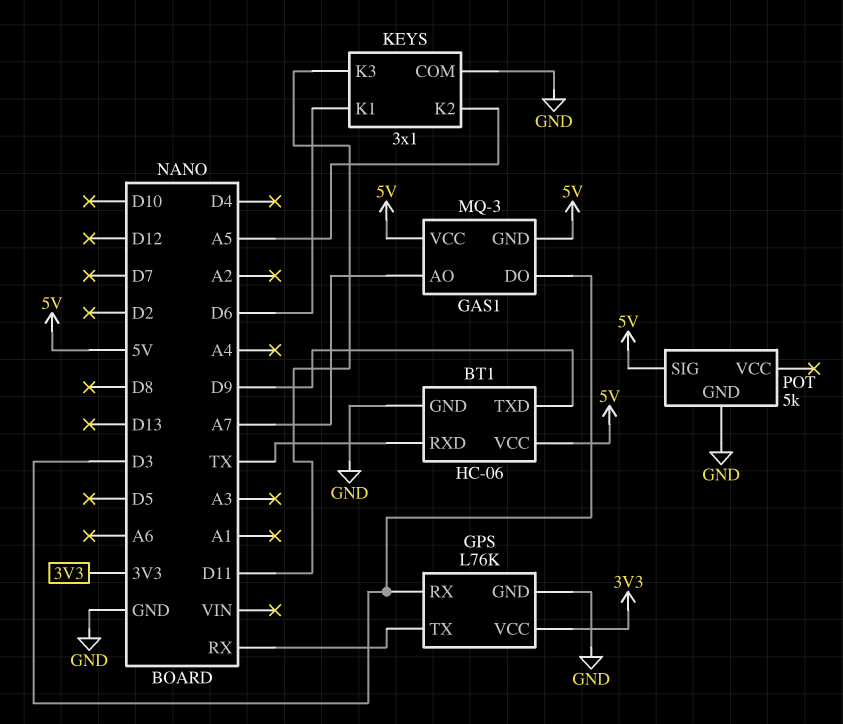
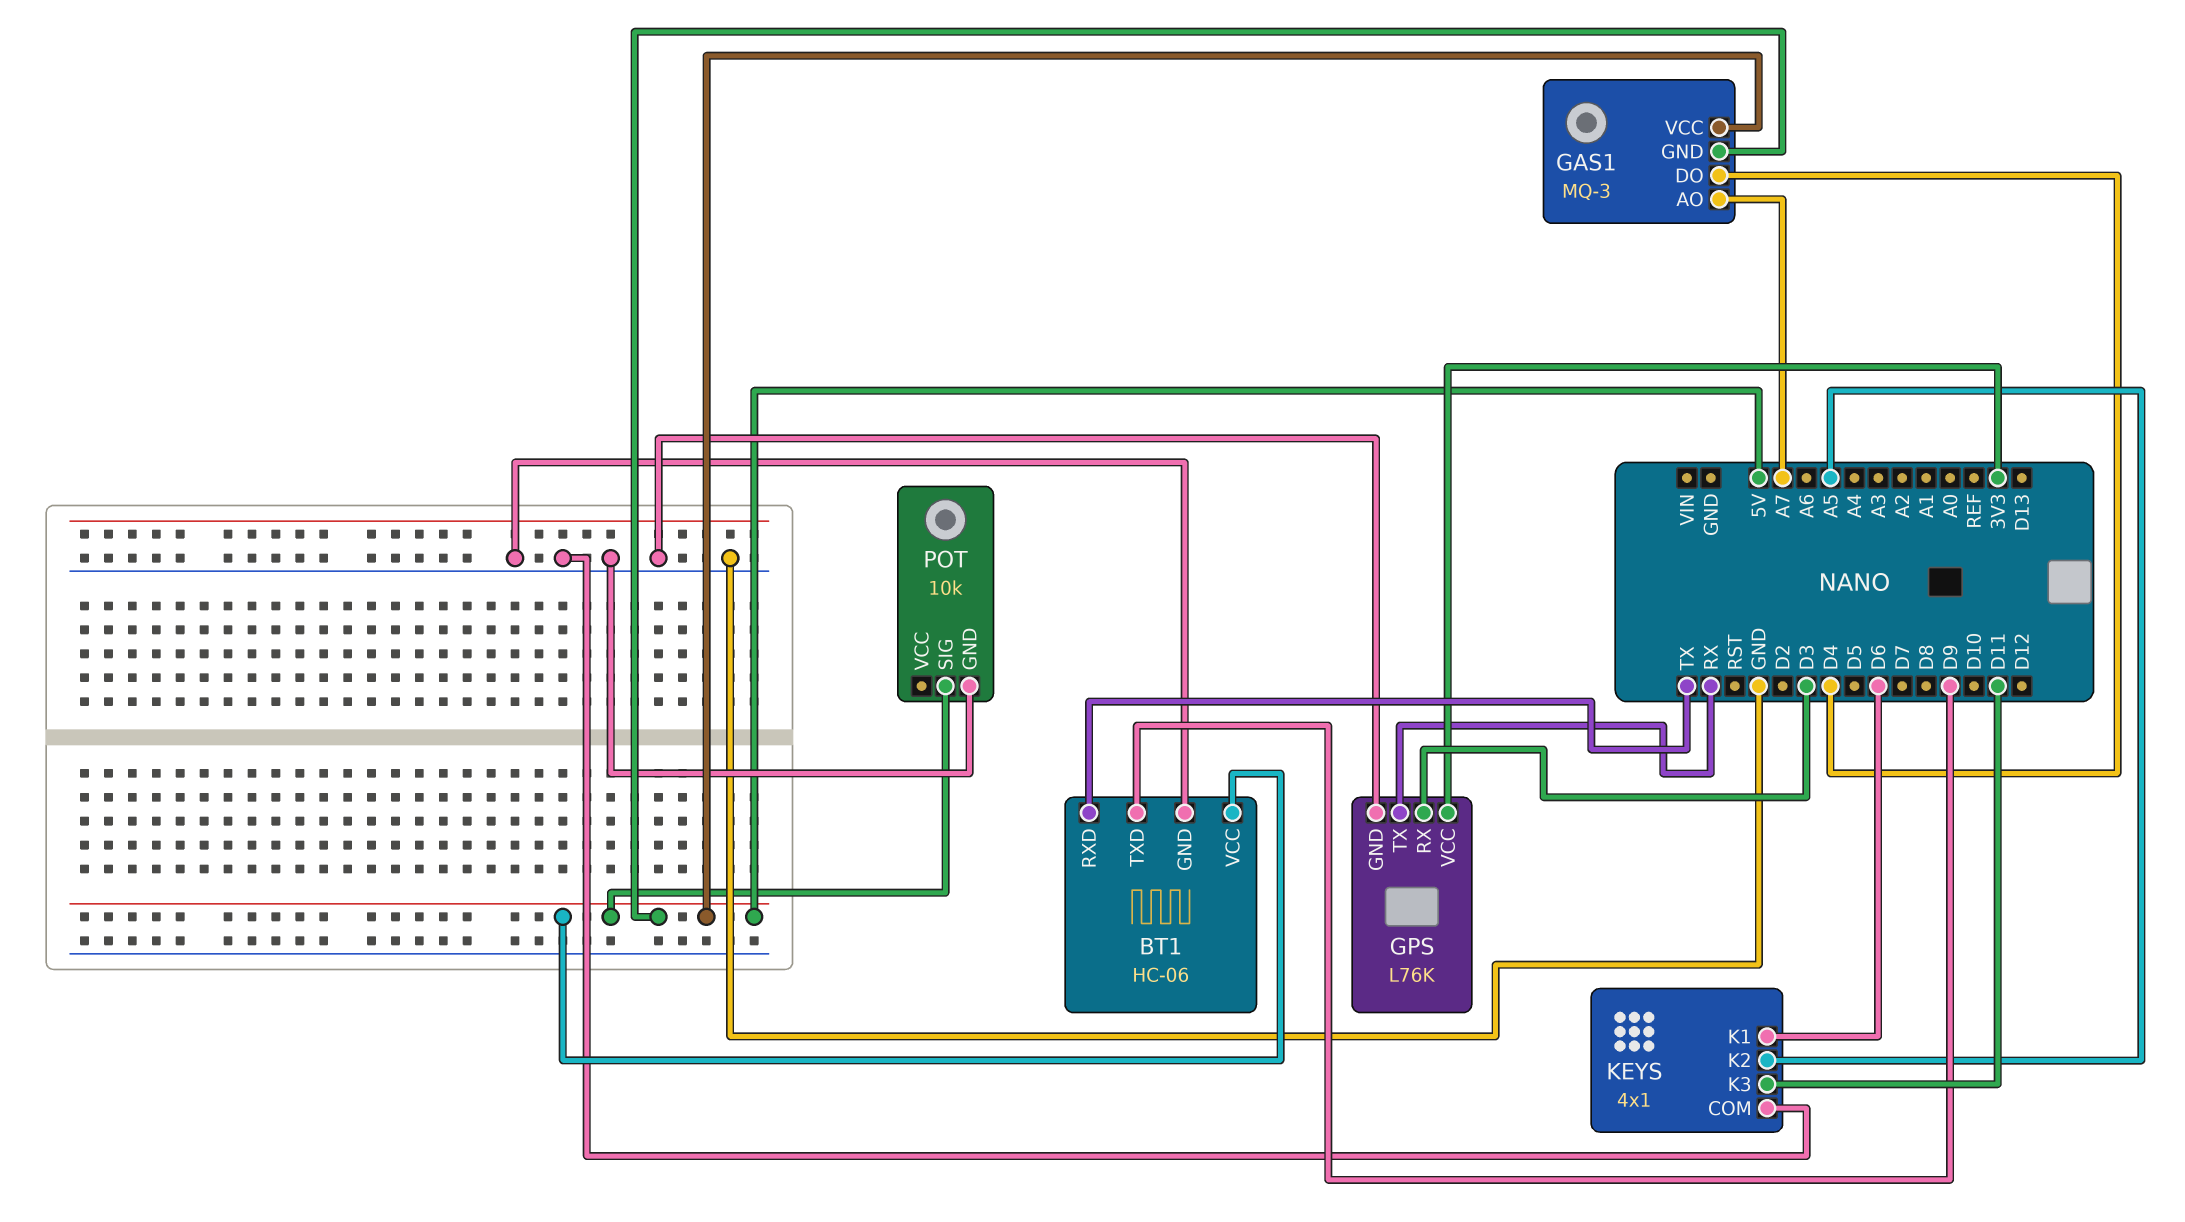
GAS1 pin DO: D3 -> D4
KEYS: 3x1 -> 4x1
POT: 5k -> 10k

